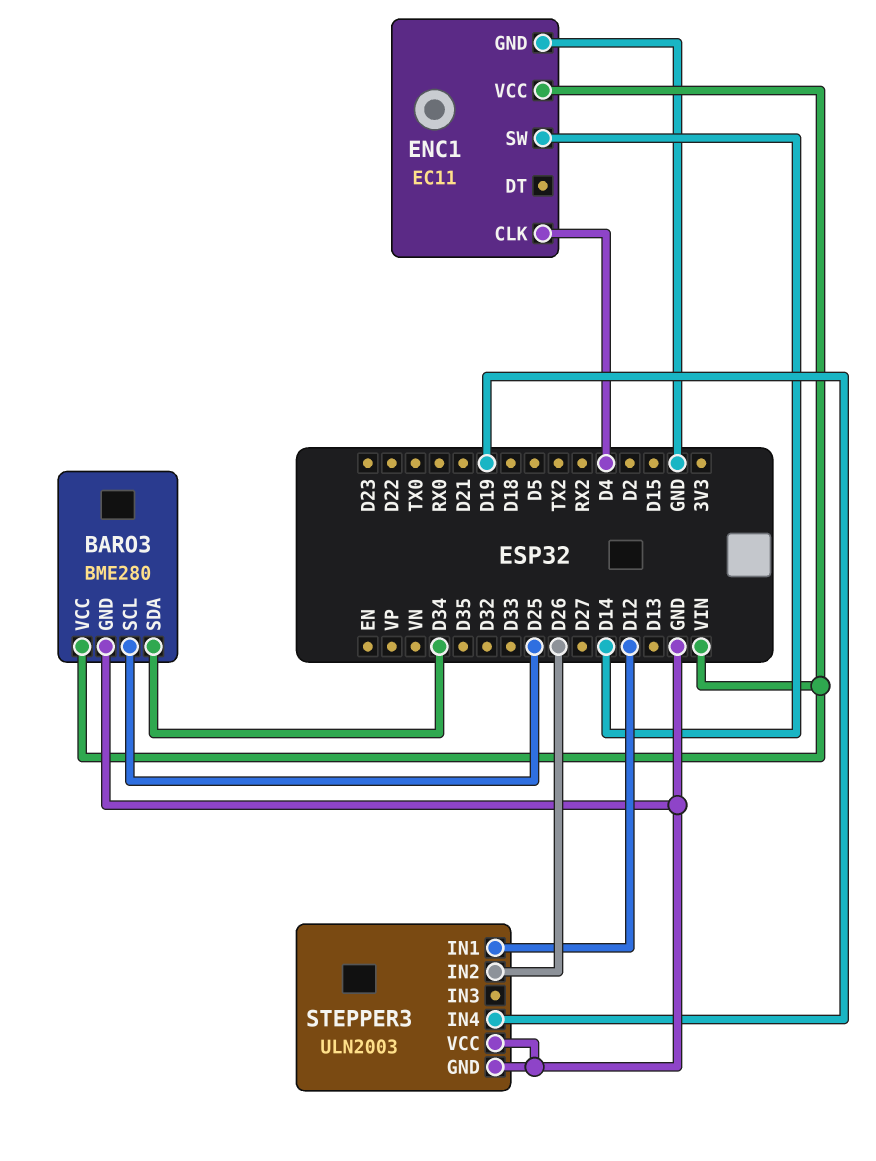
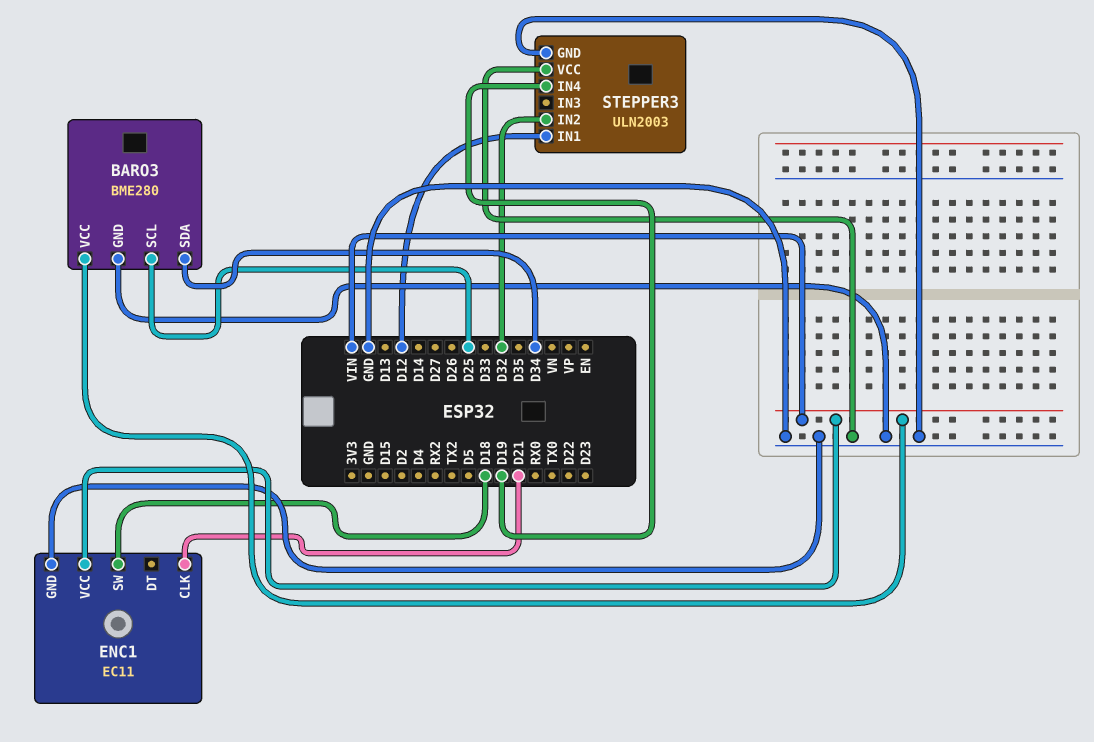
ENC1 pin CLK: D4 -> D21
ENC1 pin SW: D14 -> D18
STEPPER3 pin IN2: D26 -> D32

